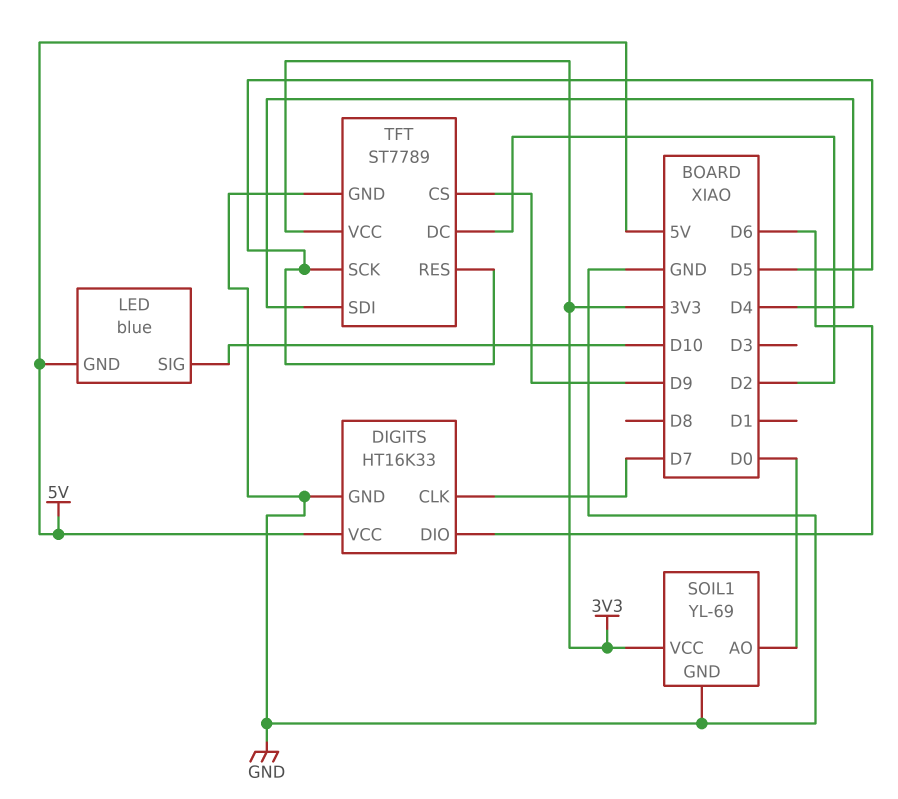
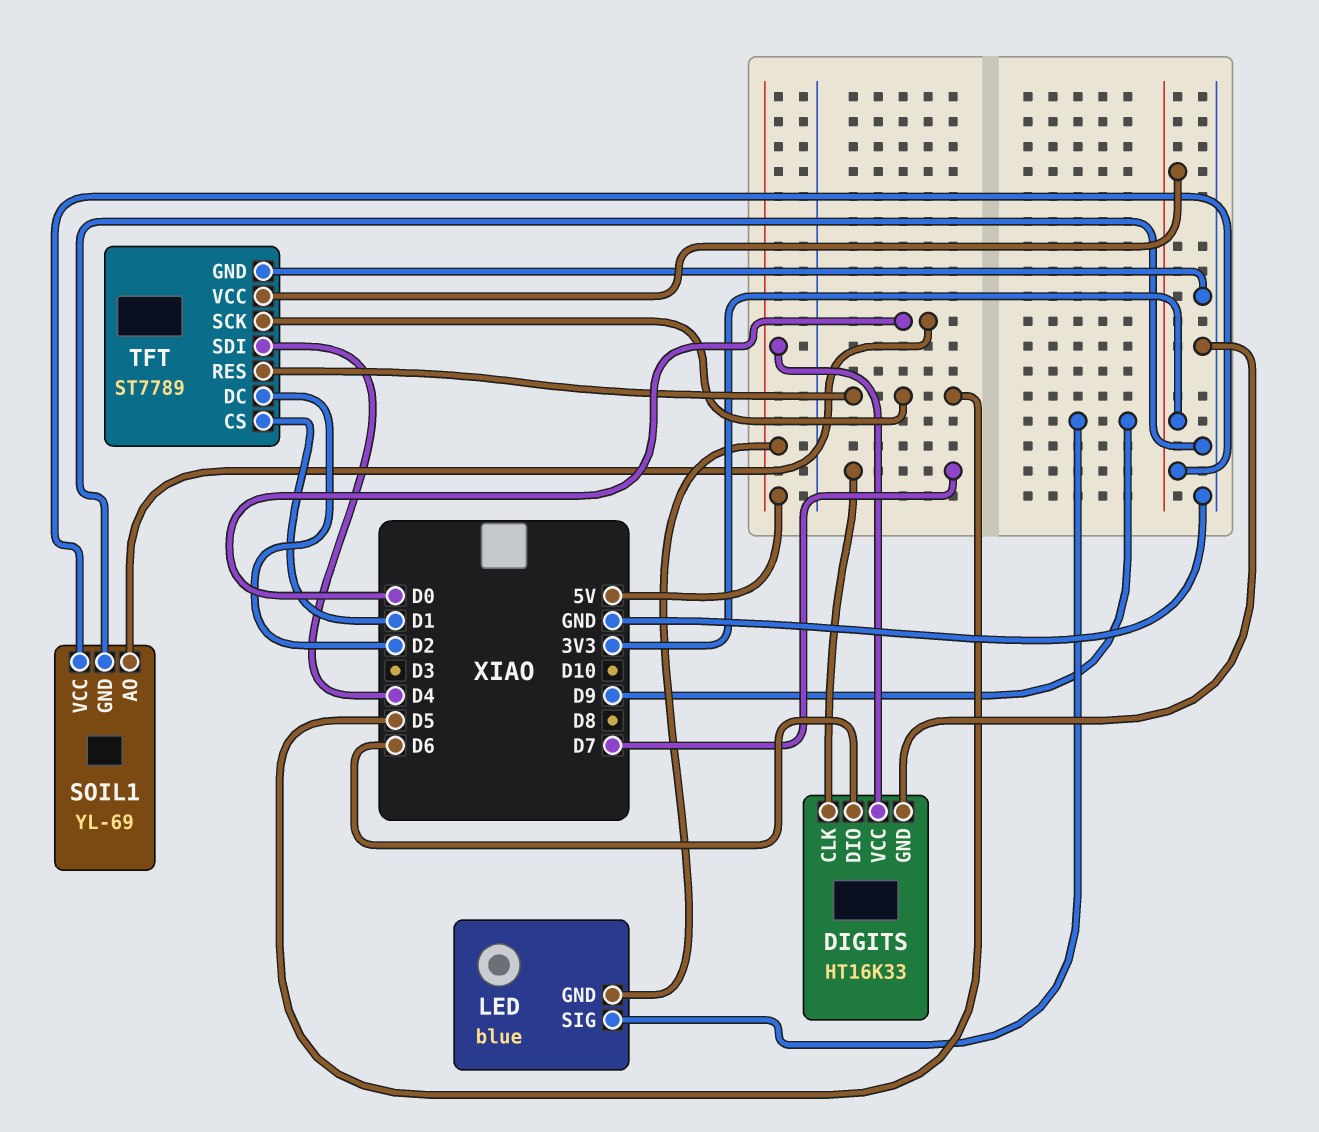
LED pin SIG: D10 -> D9
TFT pin CS: D9 -> D1

